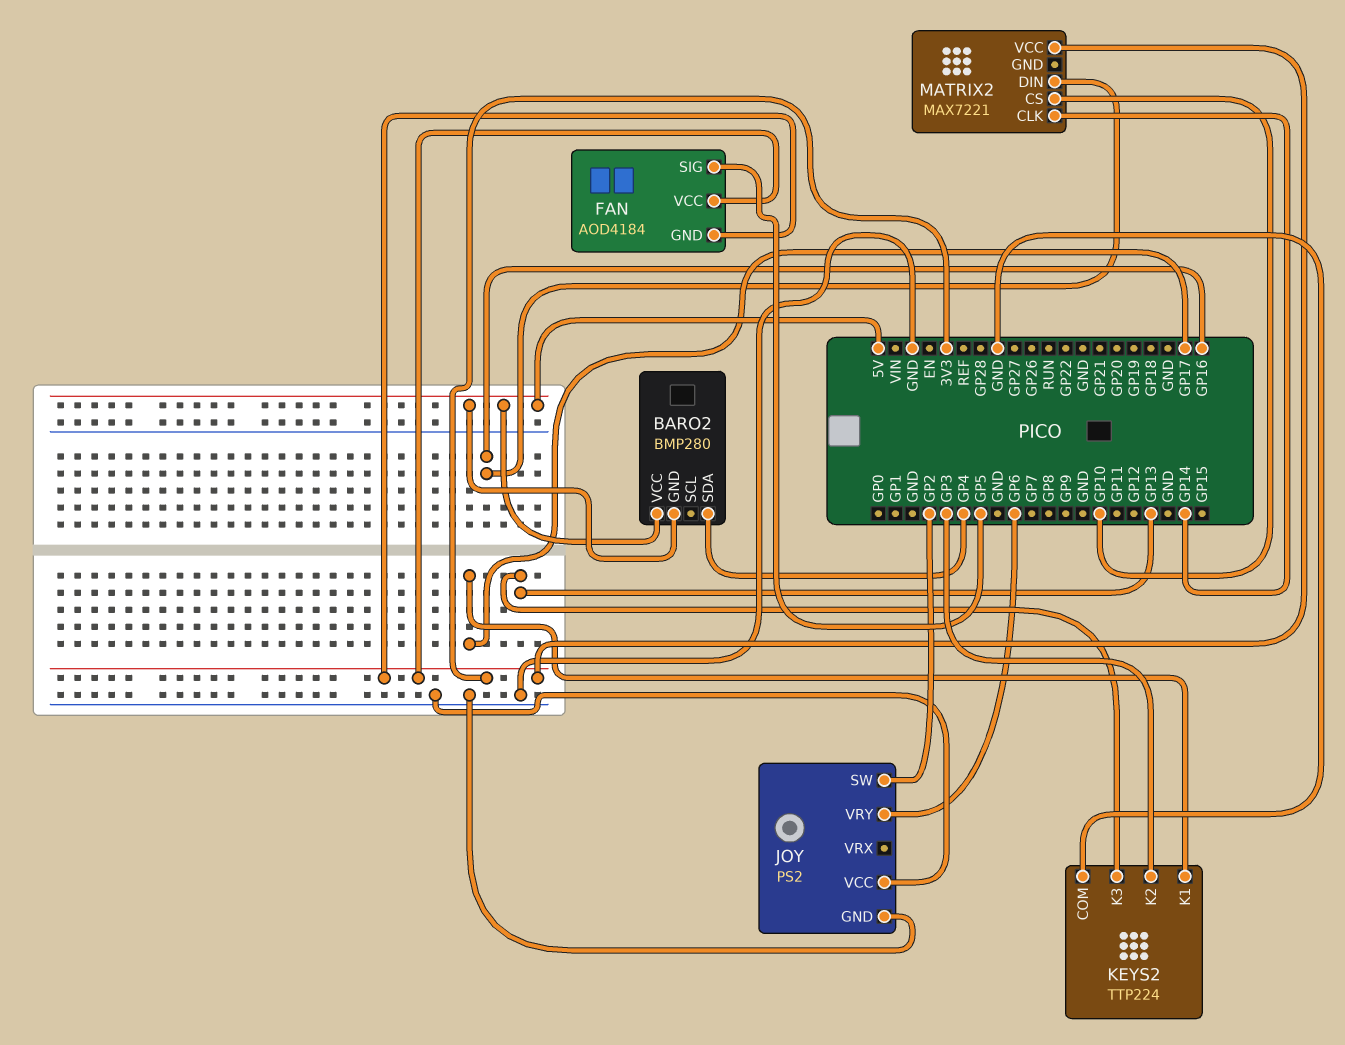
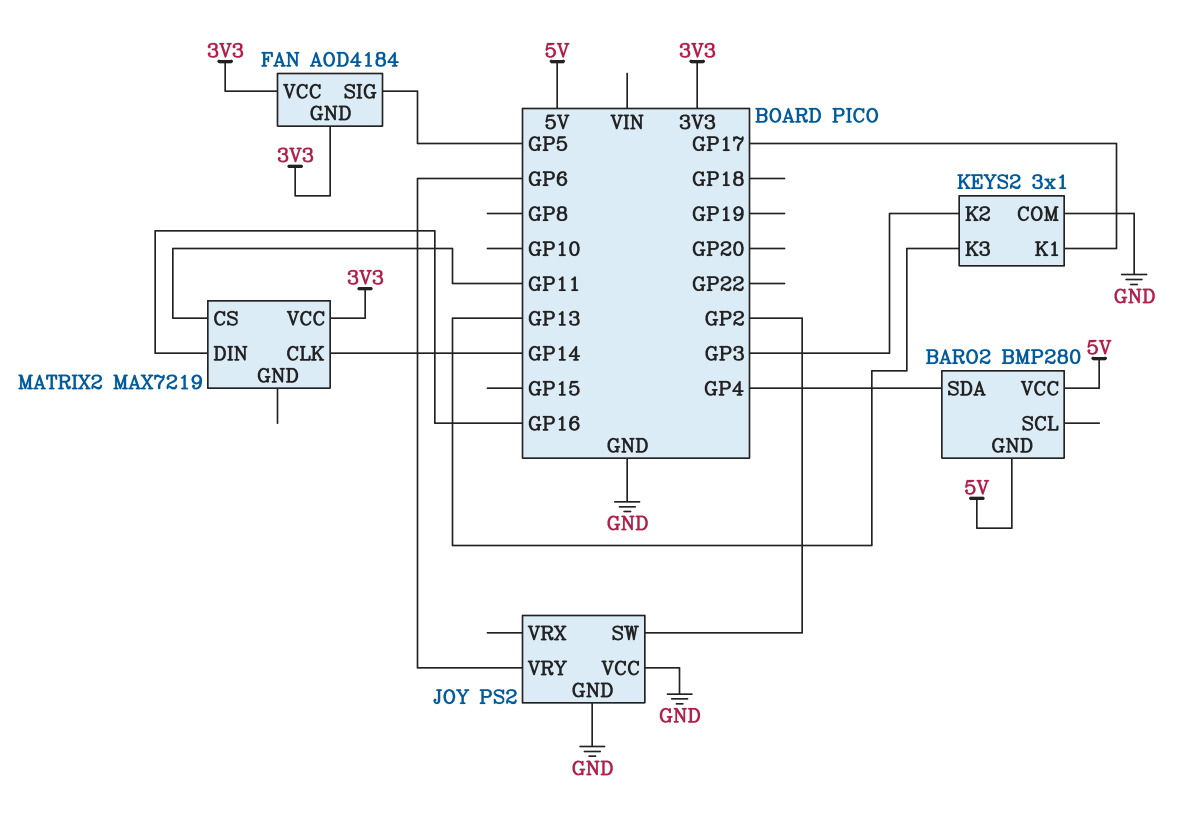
KEYS2: TTP224 -> 3x1
MATRIX2: MAX7221 -> MAX7219
MATRIX2 pin CS: GP10 -> GP11

